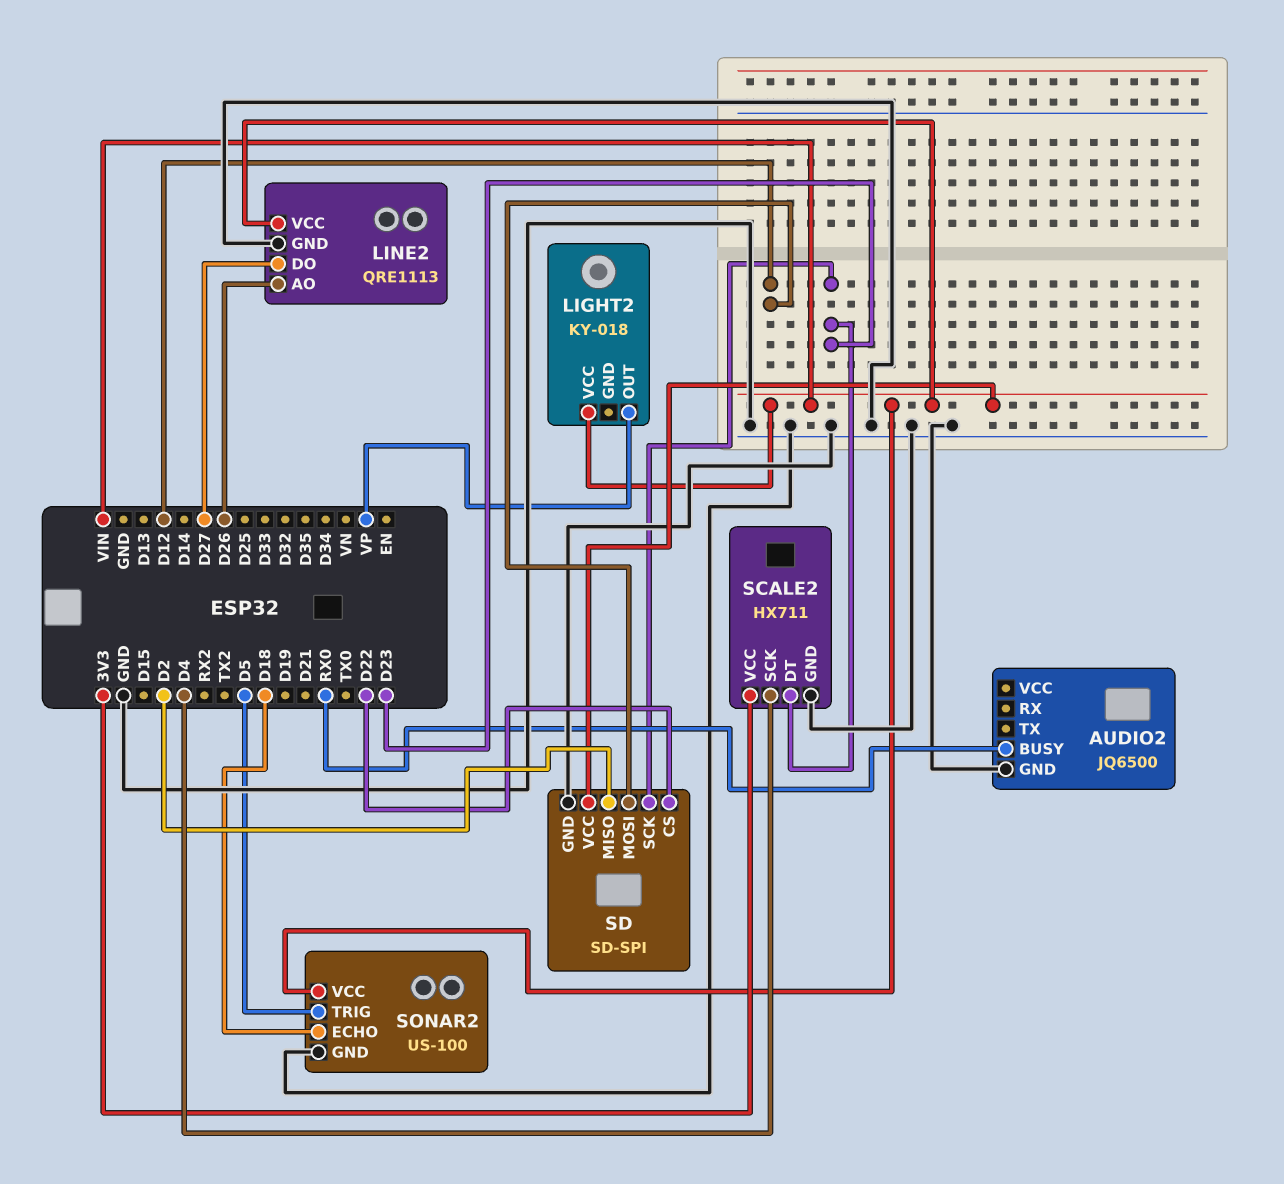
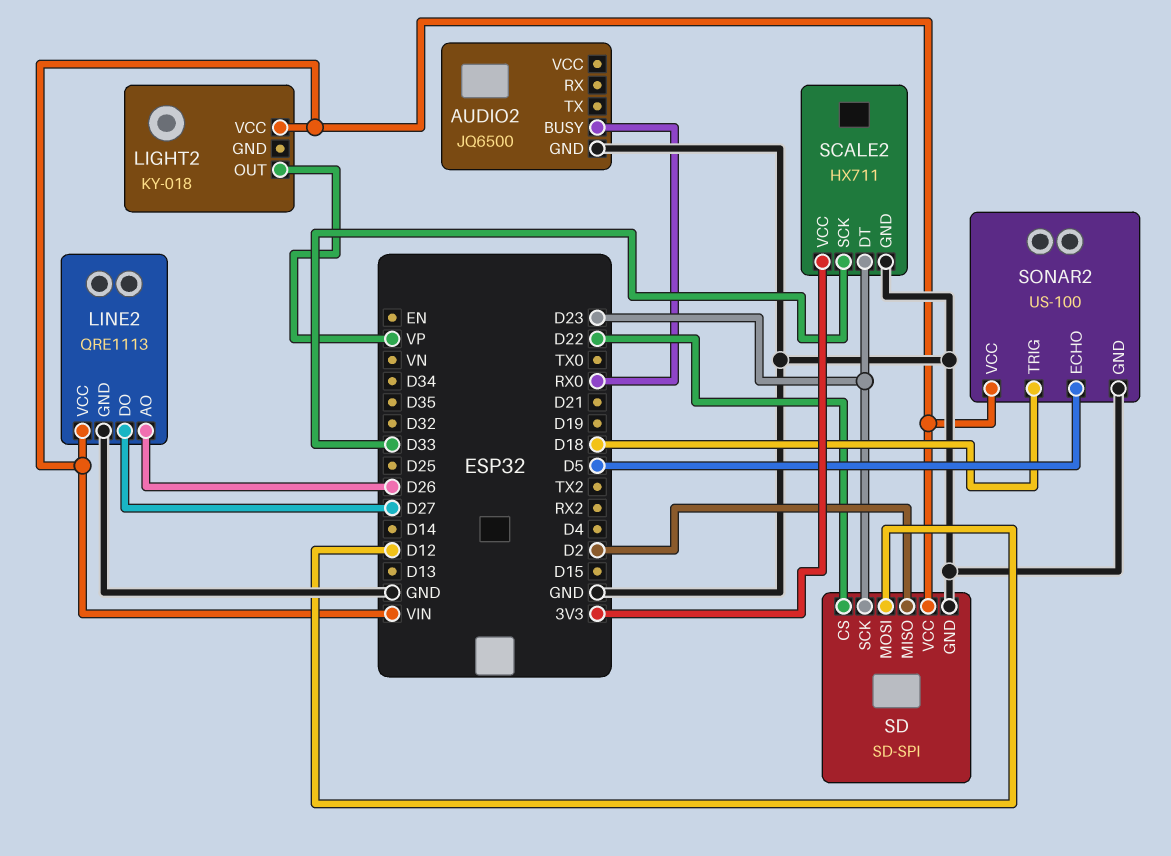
SCALE2 pin SCK: D4 -> D33
SONAR2 pin ECHO: D18 -> D5
SONAR2 pin TRIG: D5 -> D18

